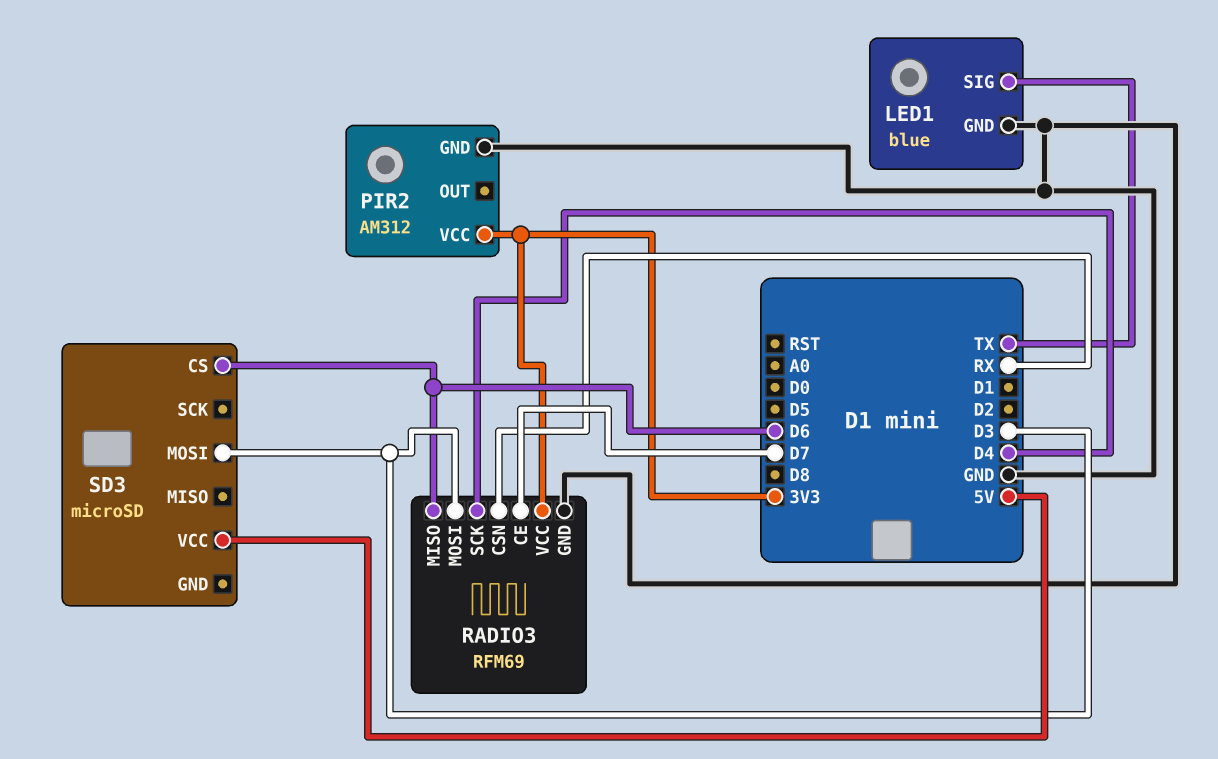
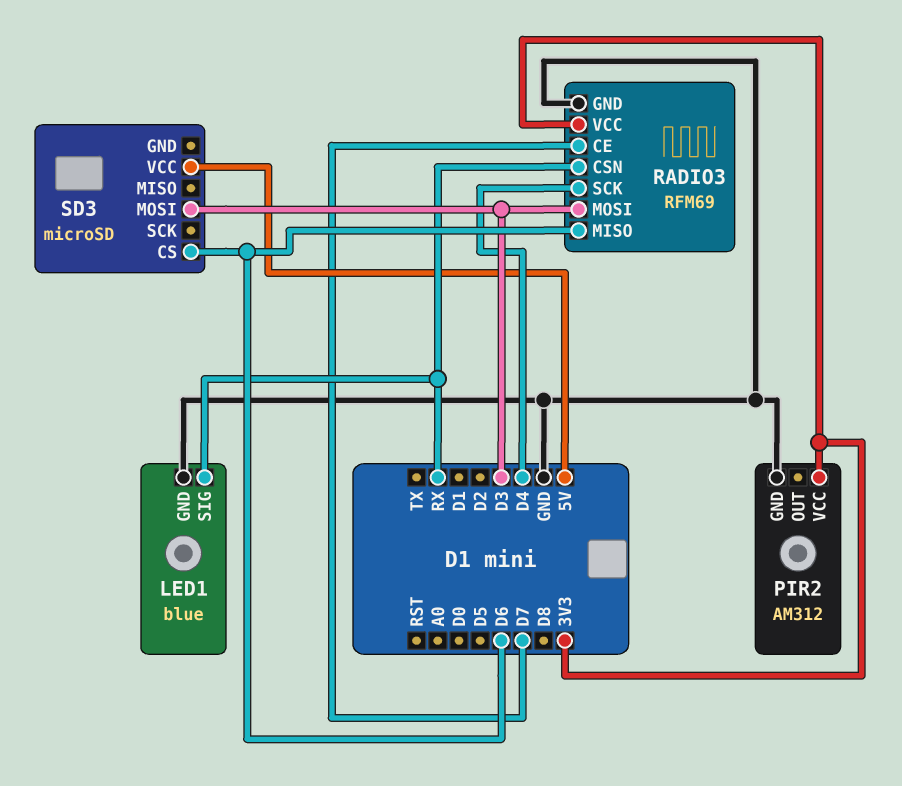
LED1 pin SIG: TX -> RX

